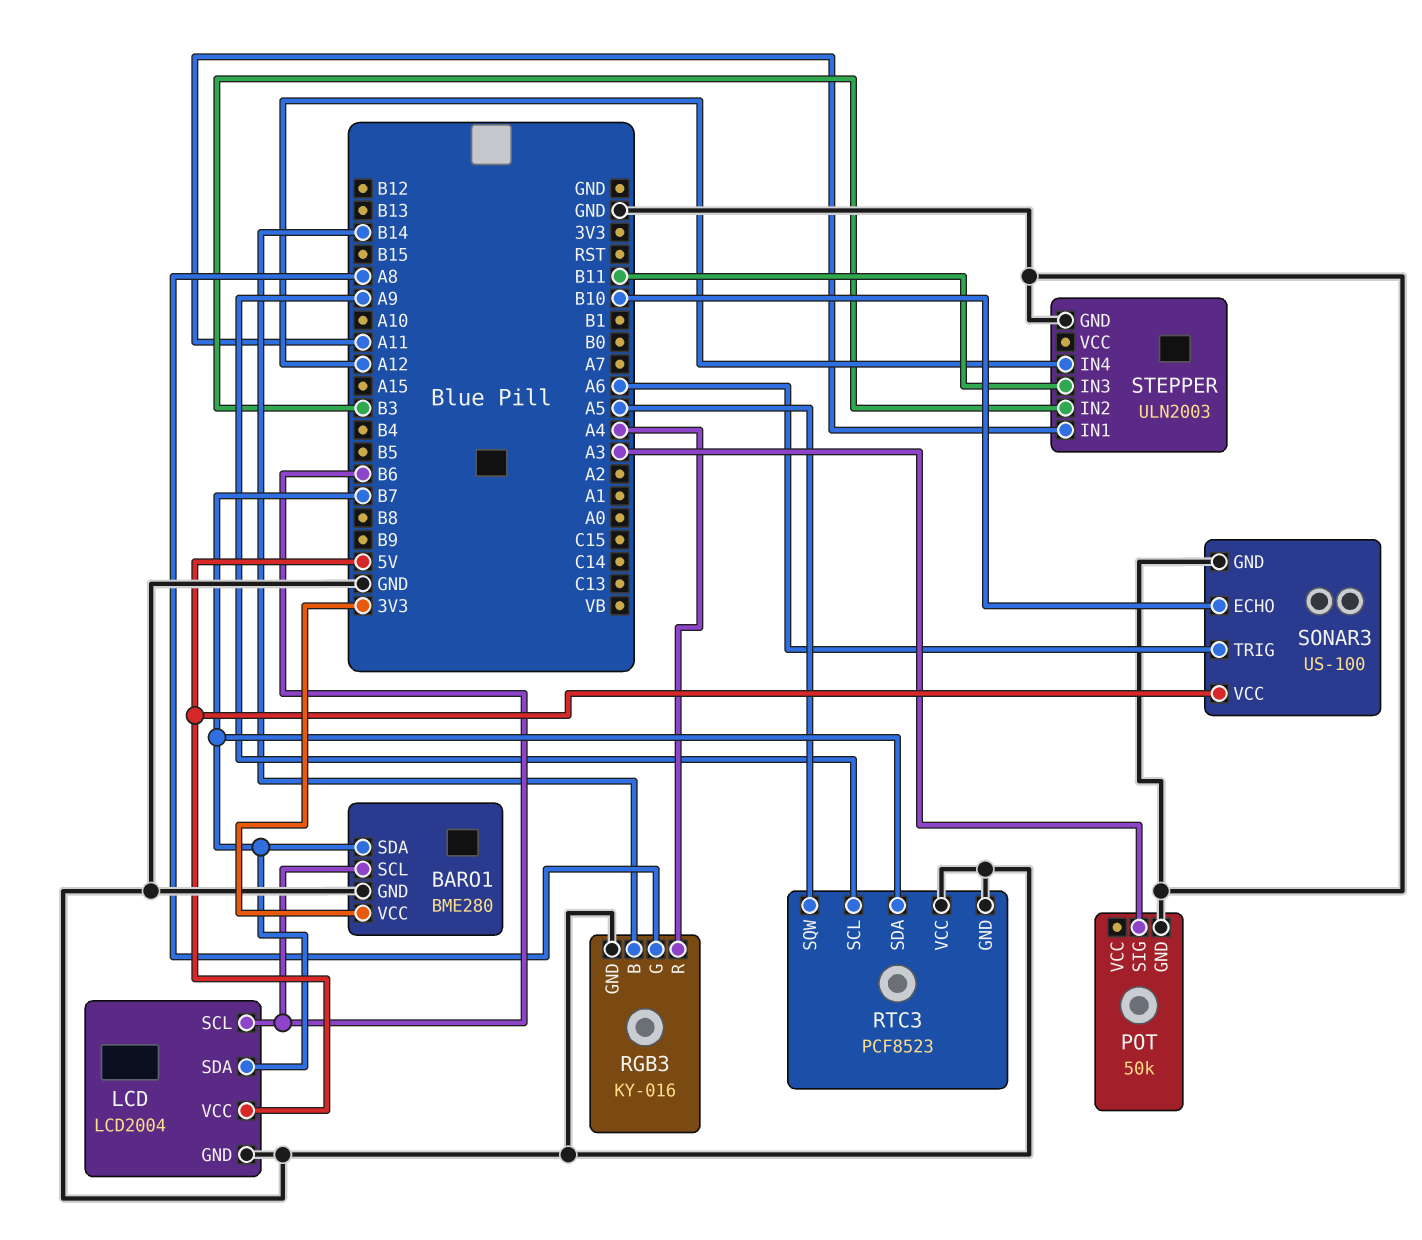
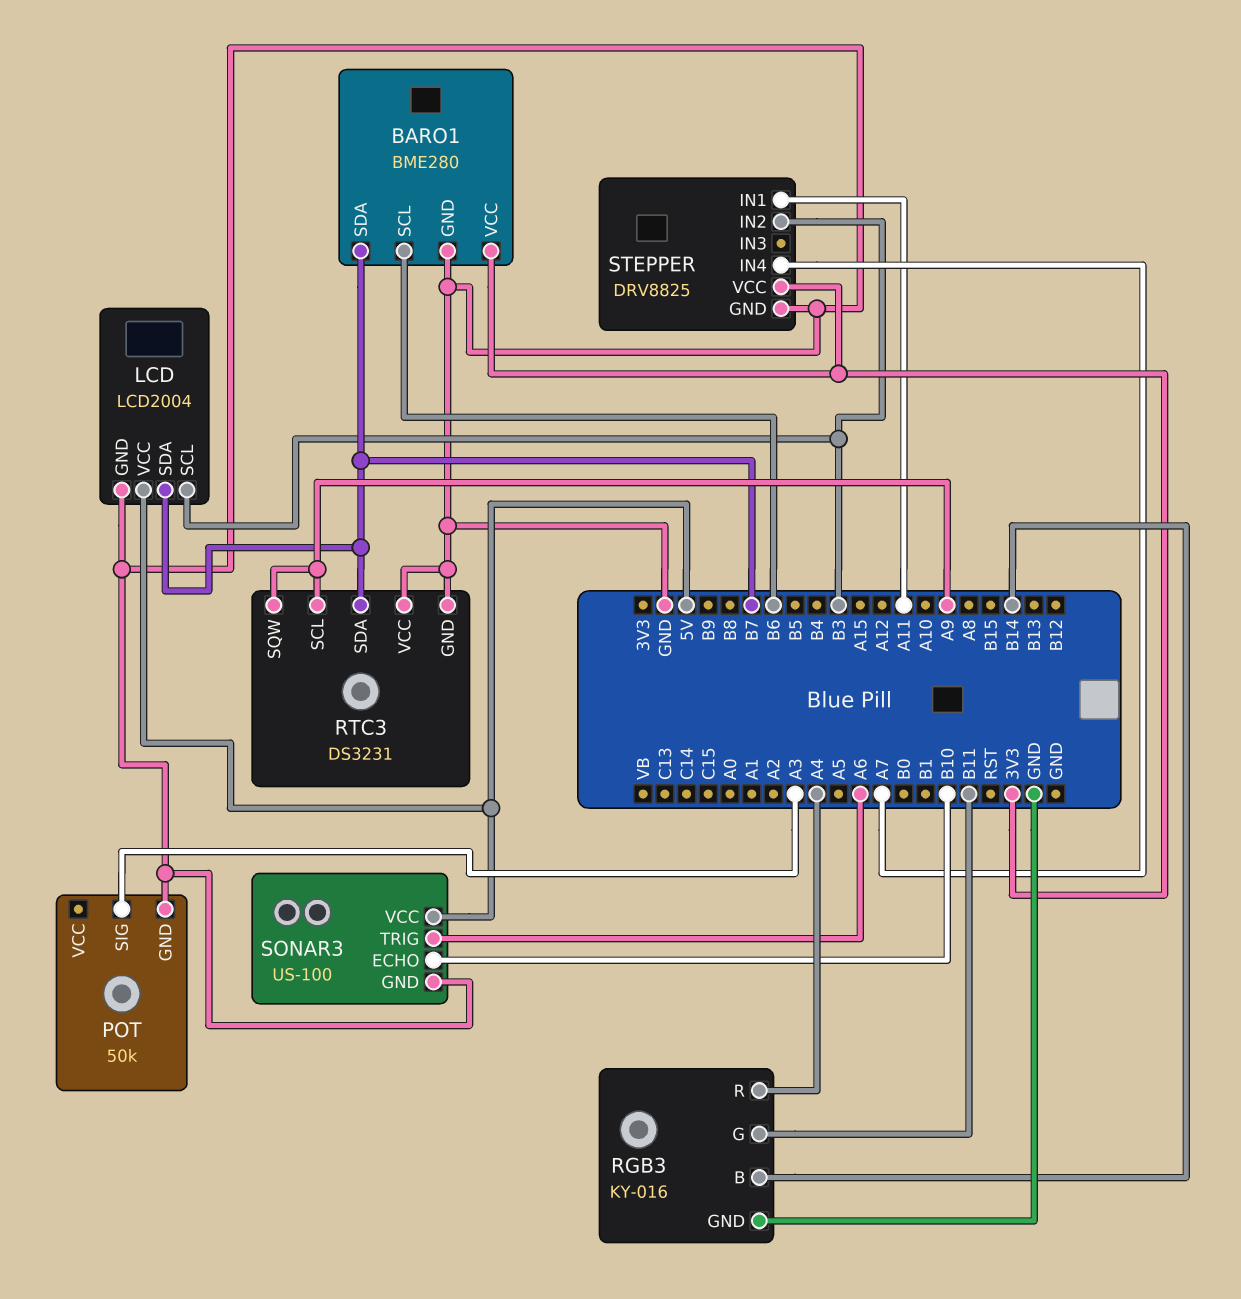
LCD pin SCL: B6 -> B3
RGB3 pin G: A8 -> B11
RTC3: PCF8523 -> DS3231
RTC3 pin SQW: A5 -> A9
STEPPER: ULN2003 -> DRV8825
STEPPER pin IN3: B11 -> none
STEPPER pin IN4: A12 -> A7
STEPPER pin VCC: none -> 3V3

